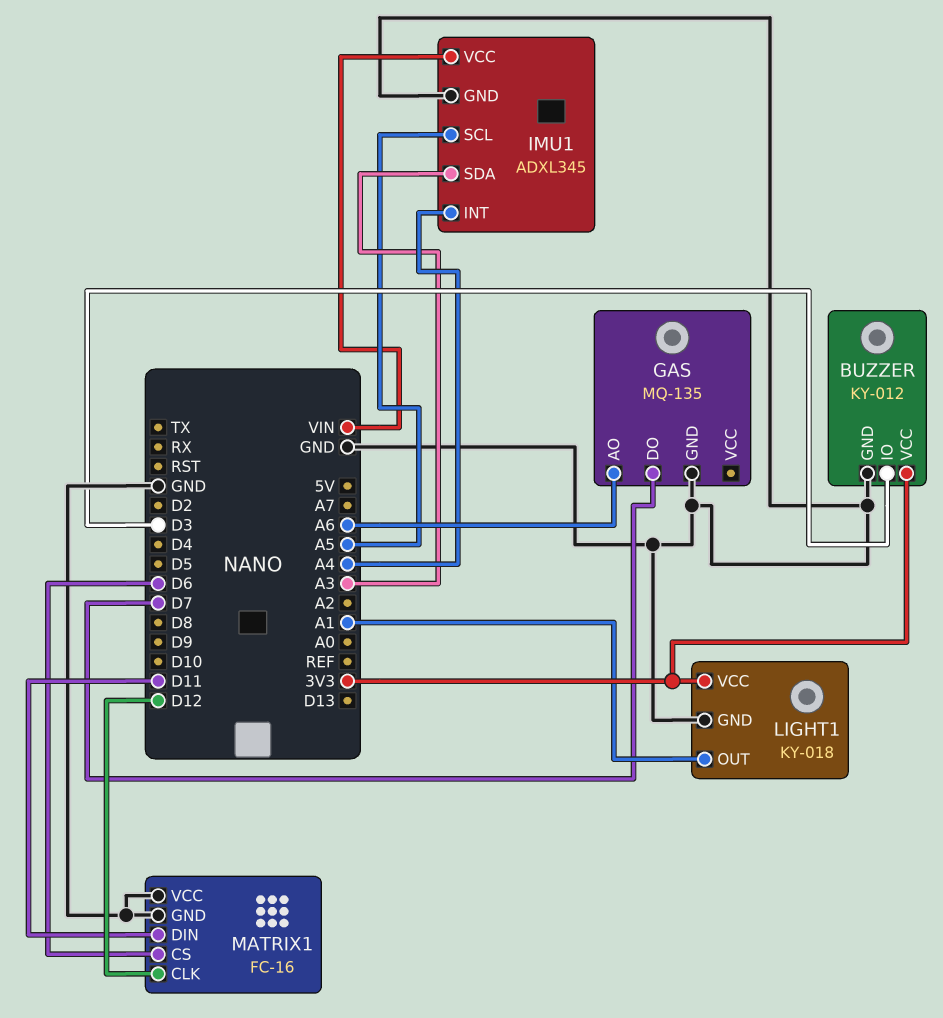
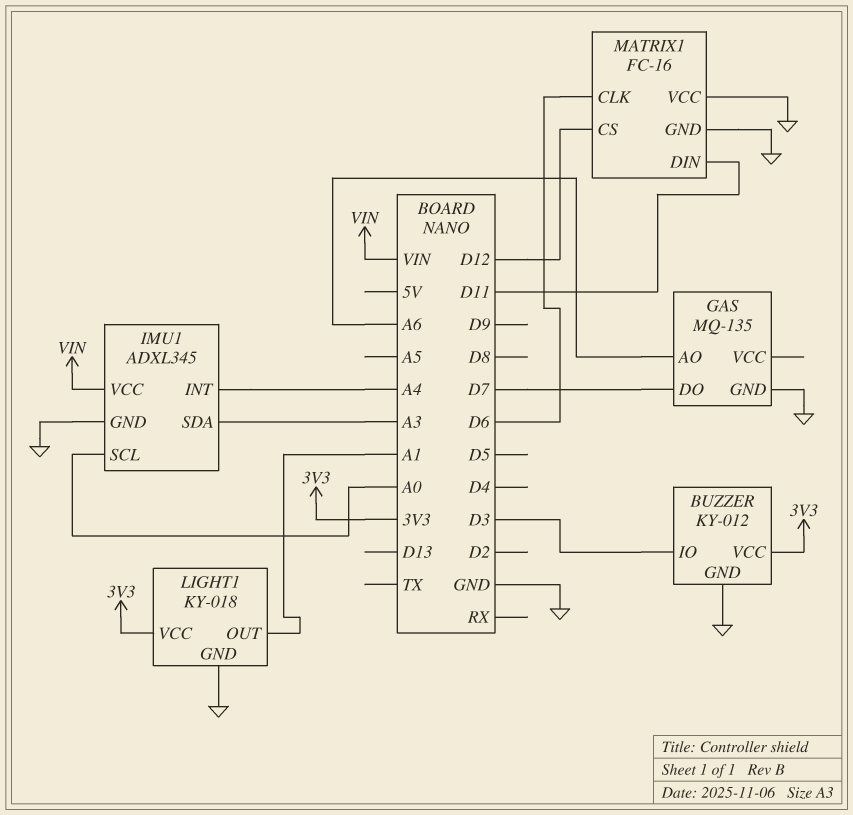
IMU1 pin SCL: A5 -> A0
MATRIX1 pin CLK: D12 -> D6
MATRIX1 pin CS: D6 -> D12

